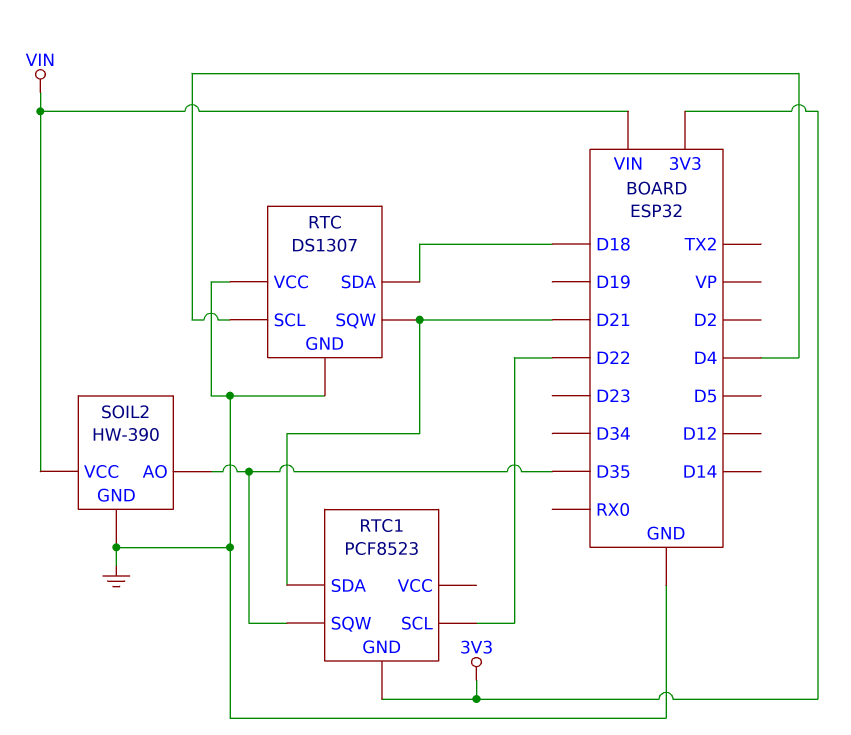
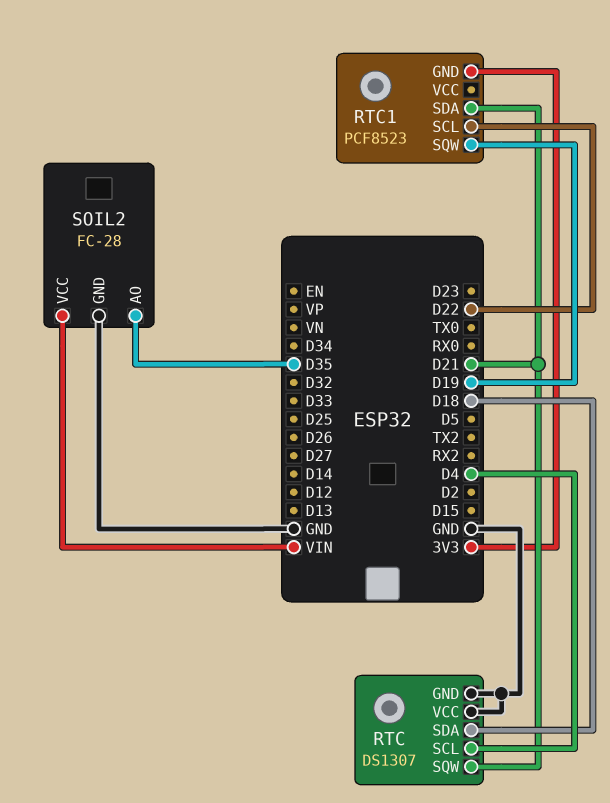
RTC1 pin SQW: D35 -> D19
SOIL2: HW-390 -> FC-28

